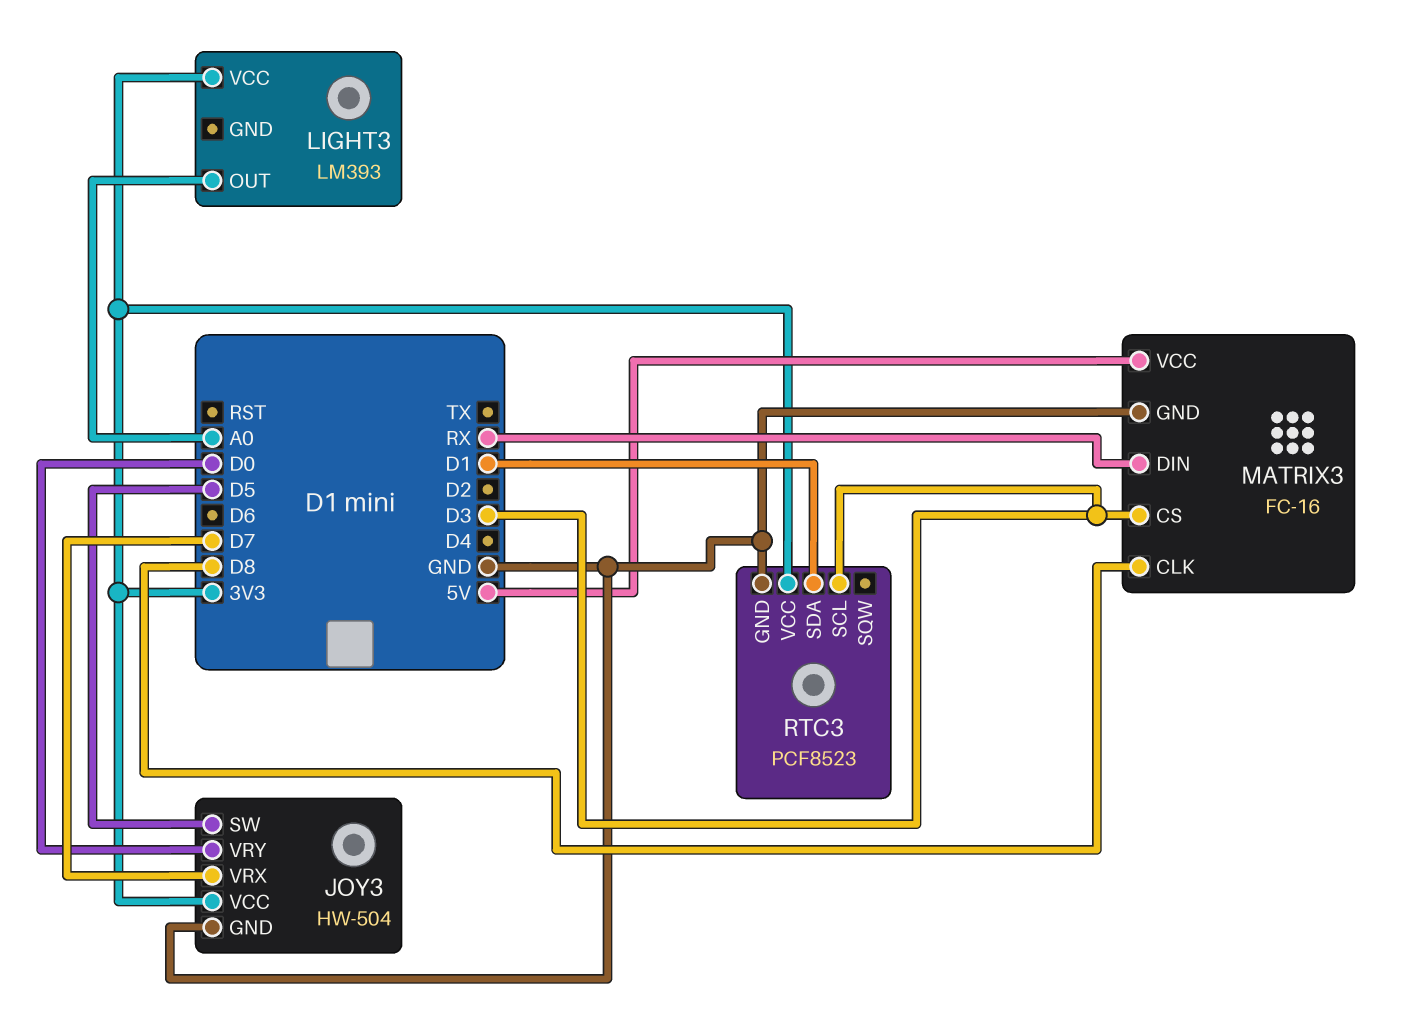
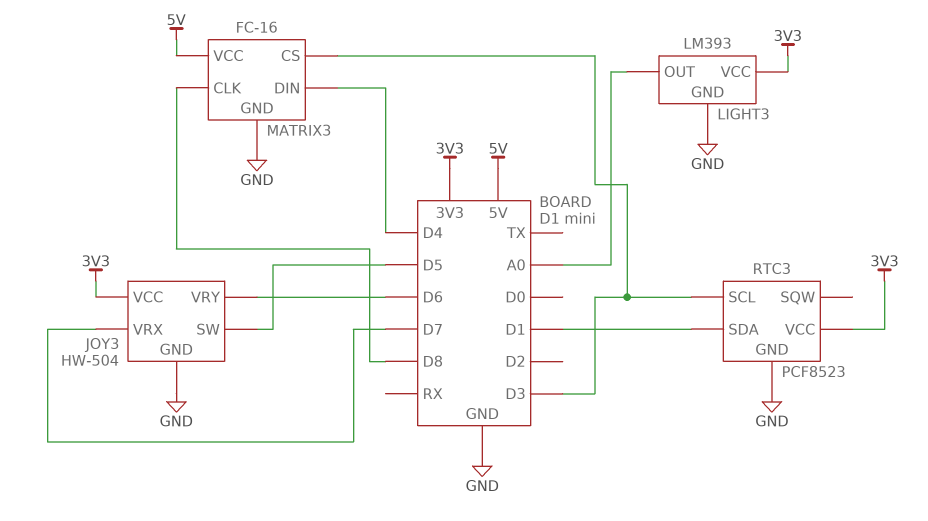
JOY3 pin VRY: D0 -> D6
LIGHT3 pin GND: none -> GND
MATRIX3 pin DIN: RX -> D4

